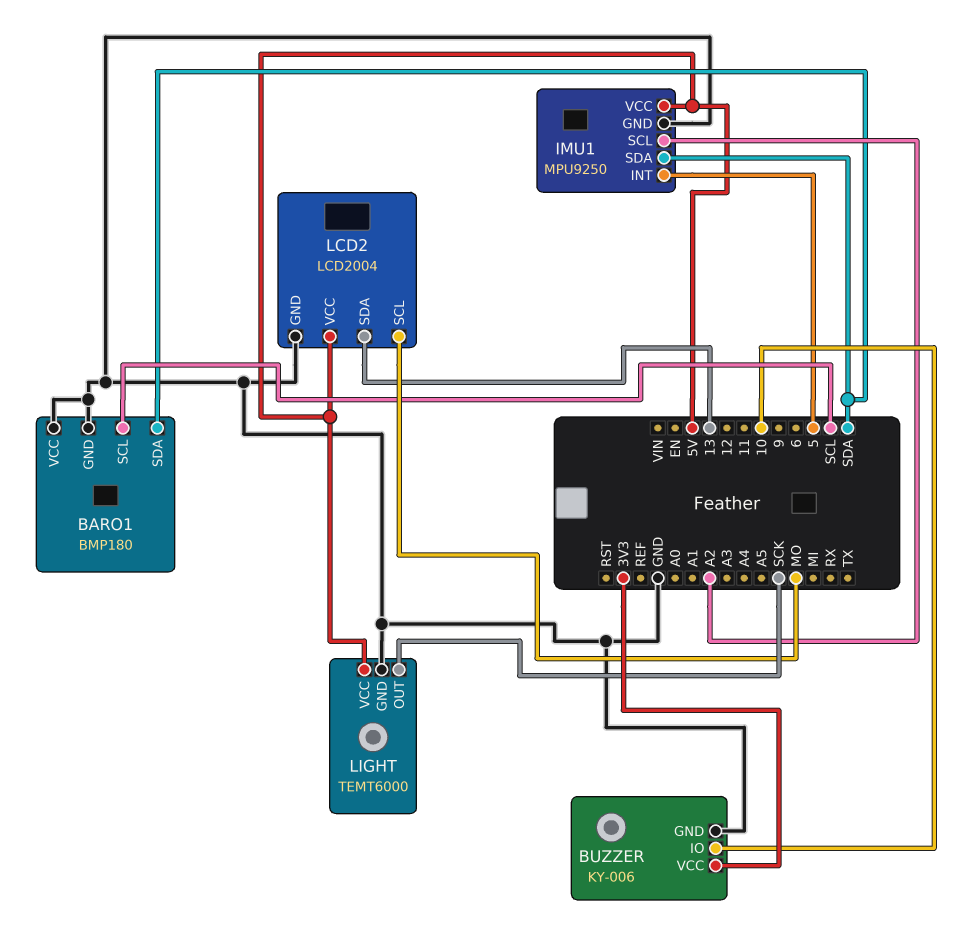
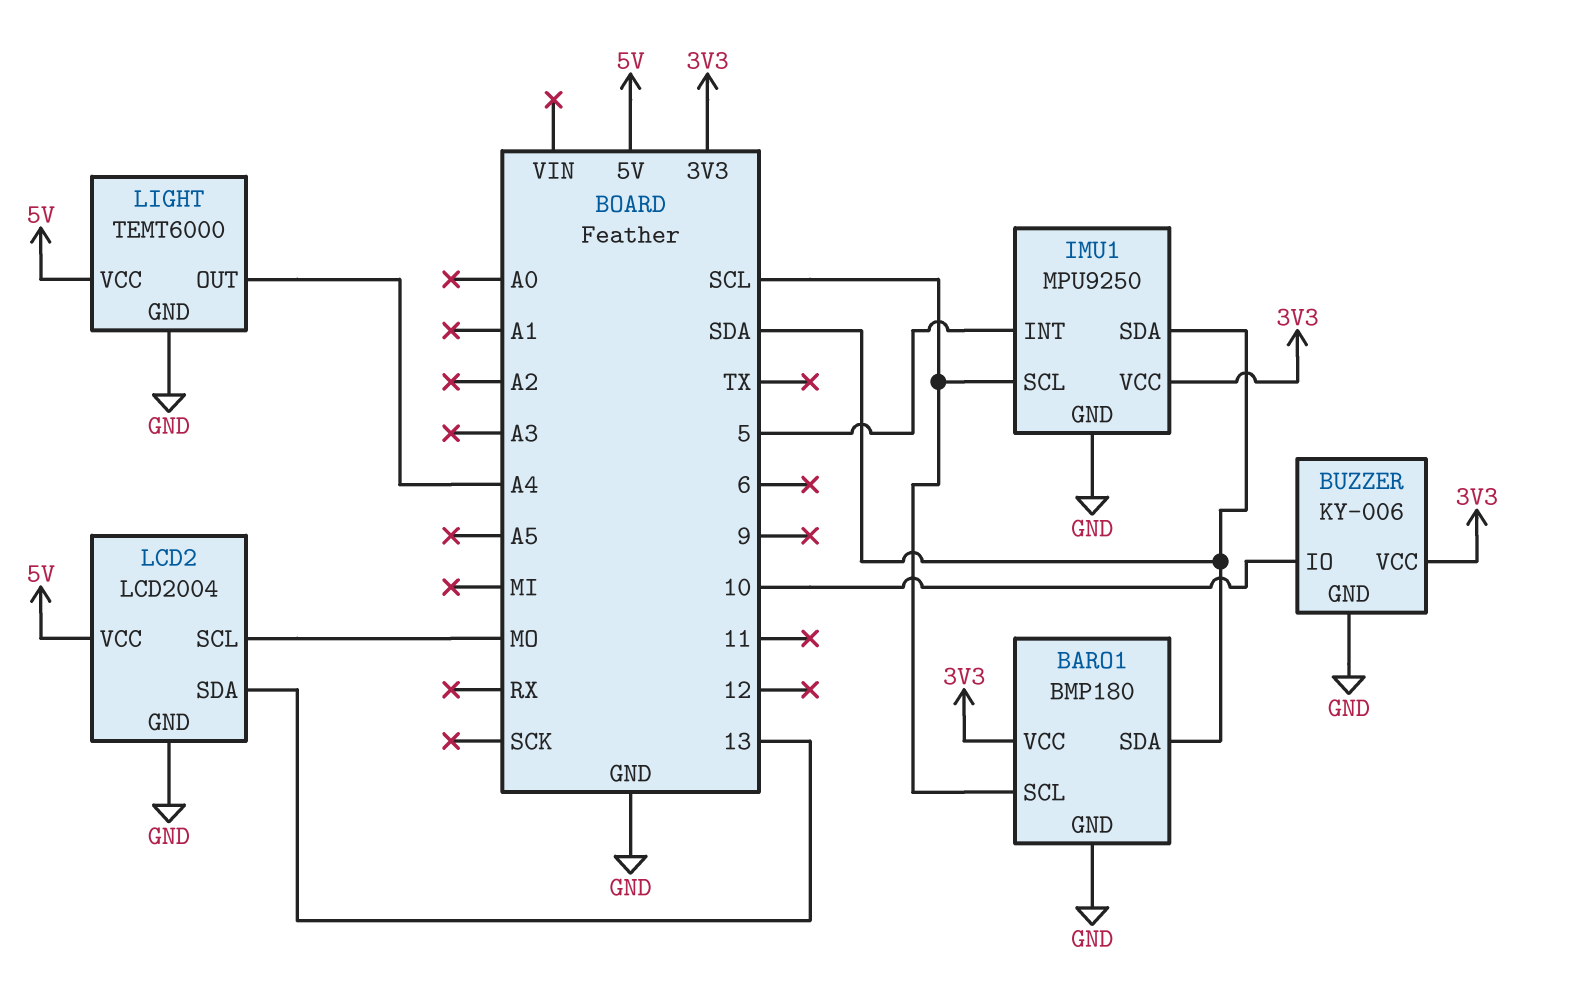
BARO1 pin VCC: GND -> 3V3
IMU1 pin SCL: A2 -> SCL
IMU1 pin VCC: 5V -> 3V3
LIGHT pin OUT: SCK -> A4

